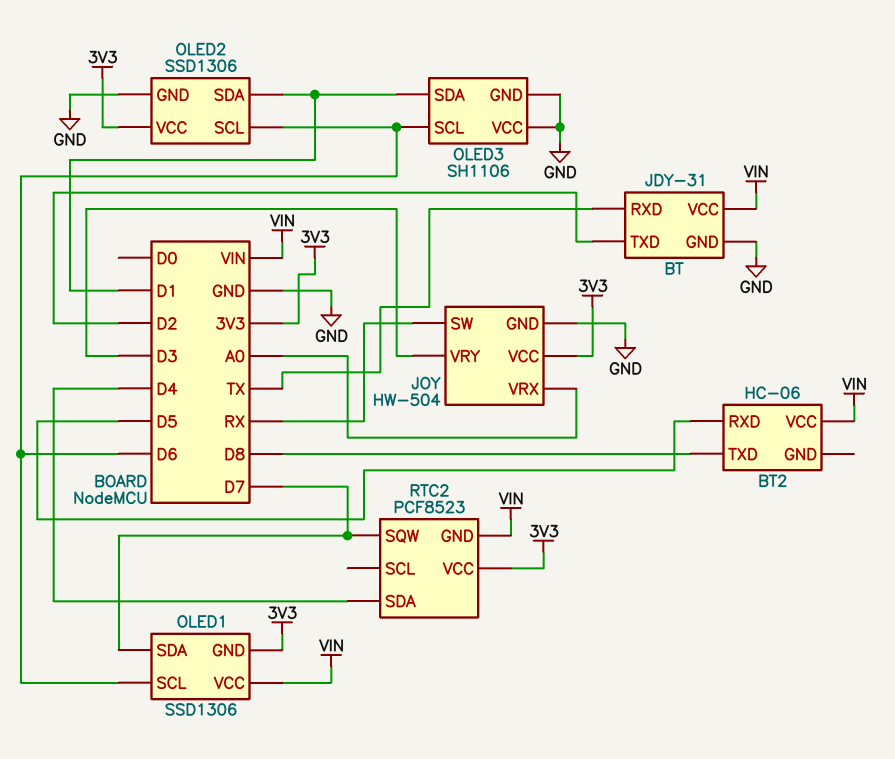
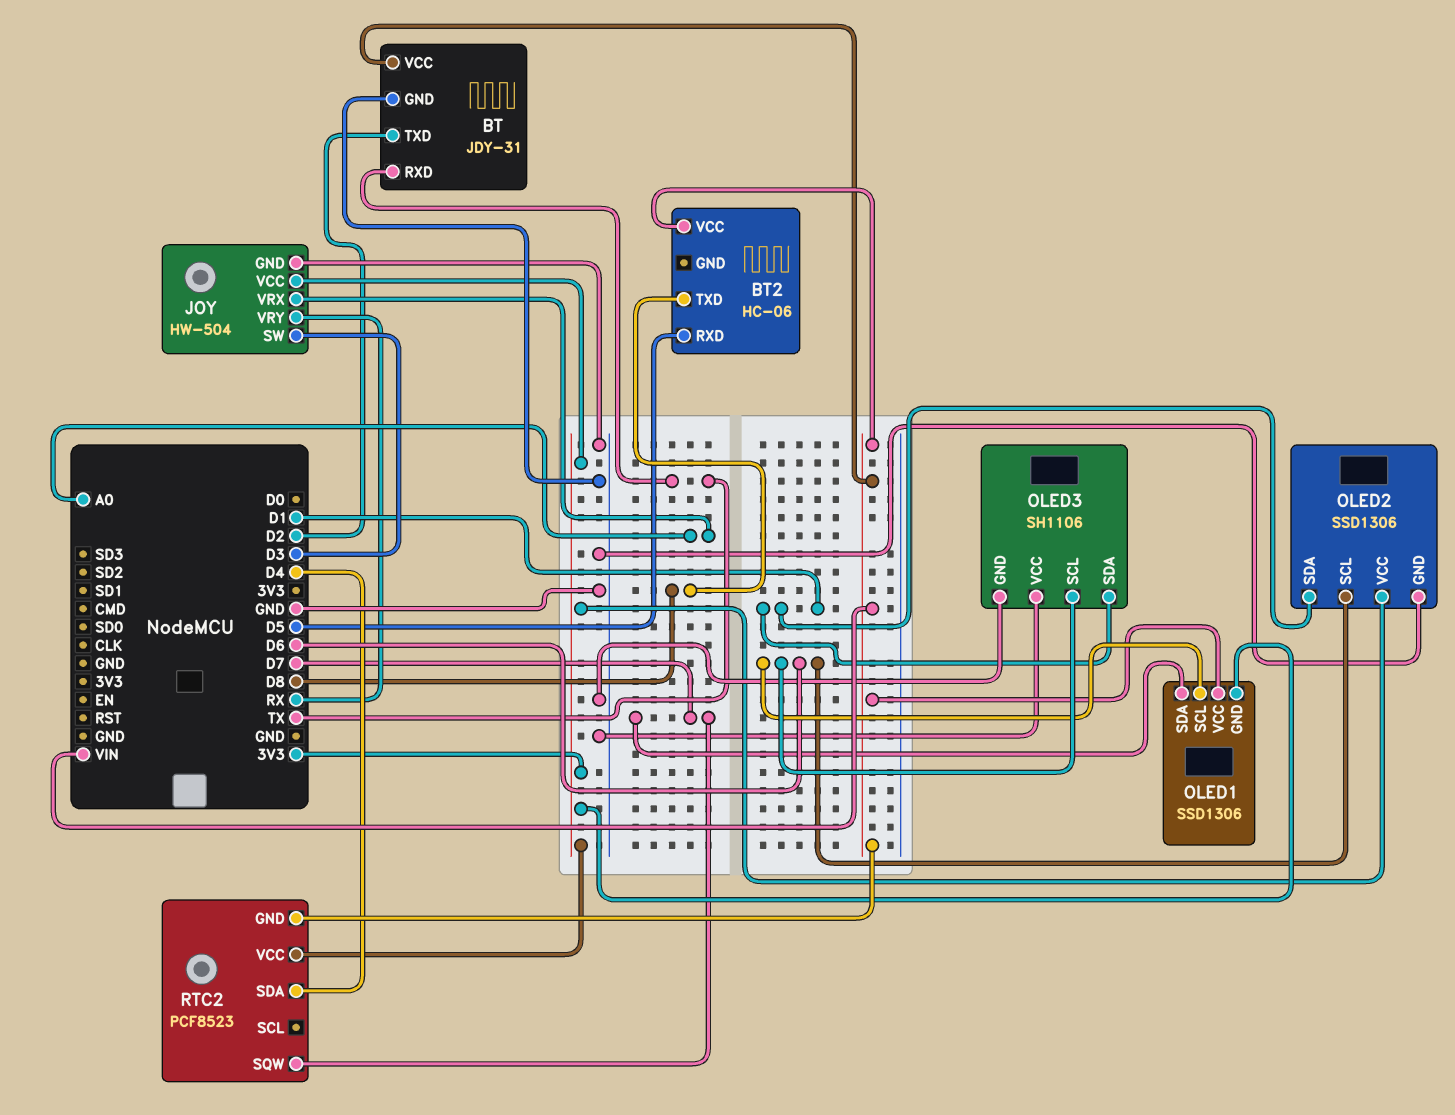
JOY pin SW: RX -> D3
JOY pin VRY: D3 -> RX

